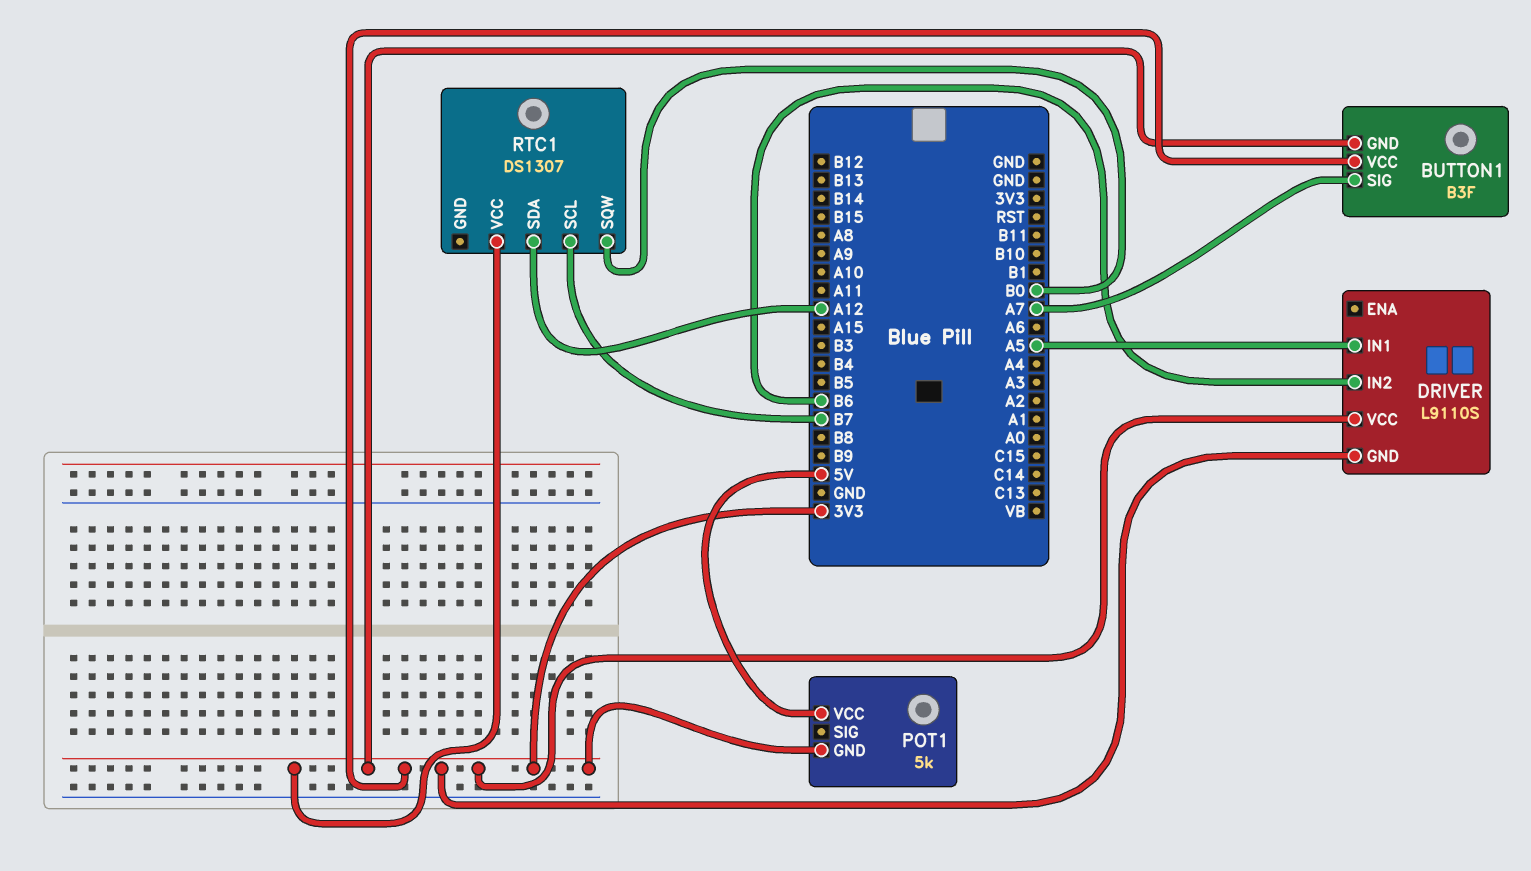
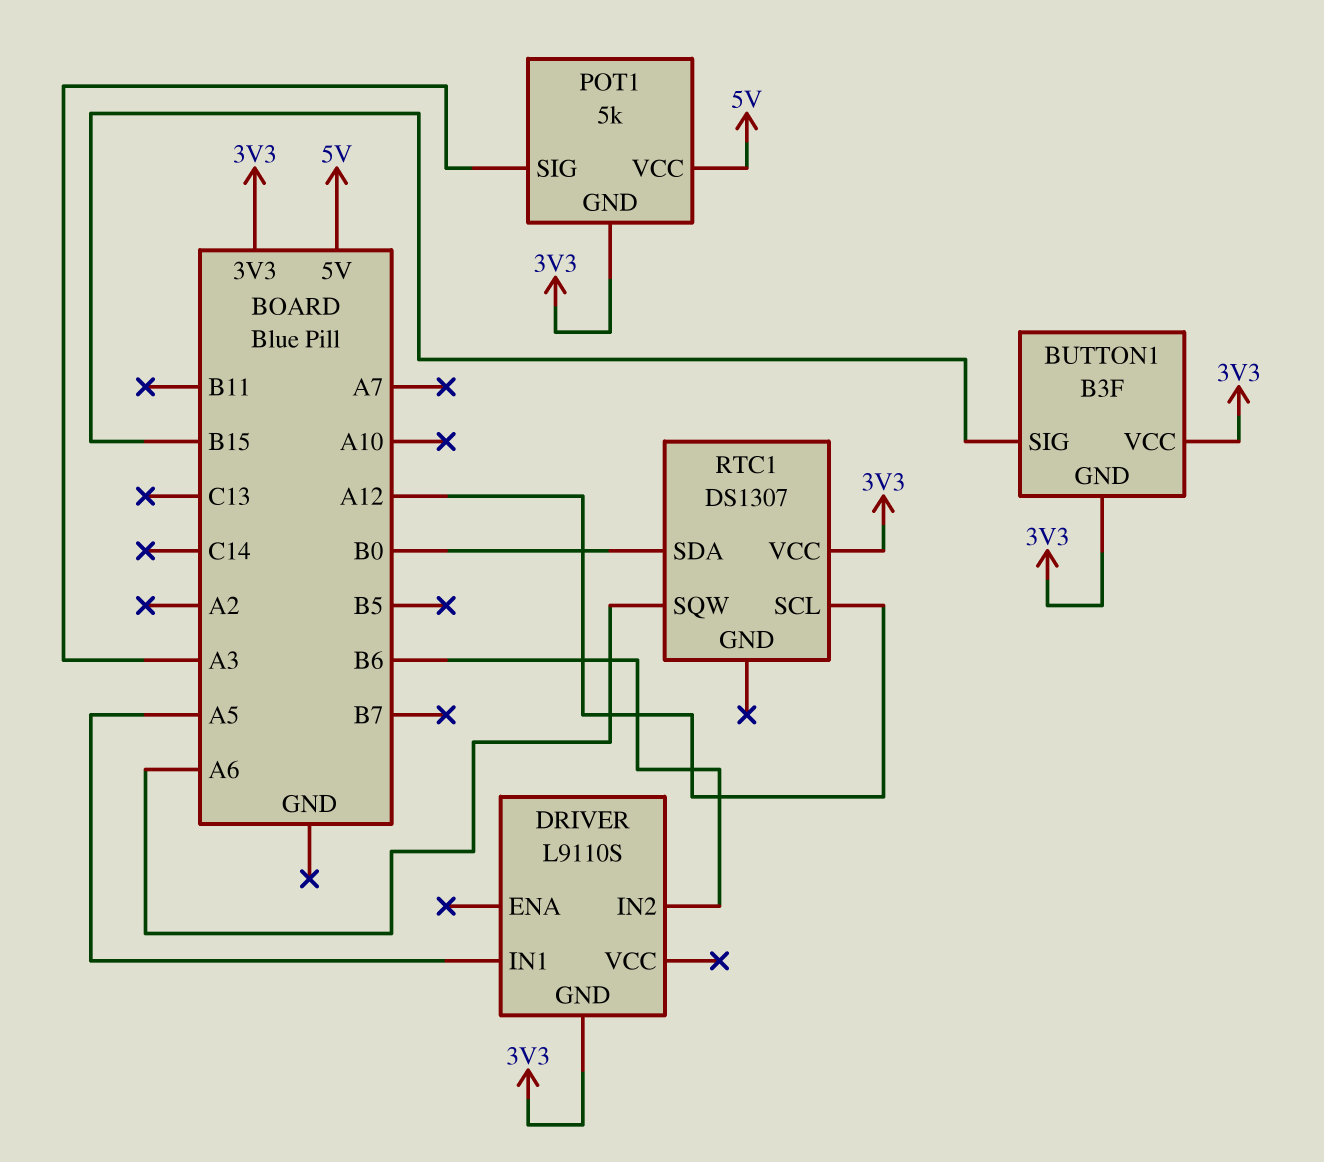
BUTTON1 pin SIG: A7 -> B15
DRIVER pin VCC: 3V3 -> none
POT1 pin SIG: none -> A3
RTC1 pin SCL: B7 -> A12
RTC1 pin SDA: A12 -> B0
RTC1 pin SQW: B0 -> A6

